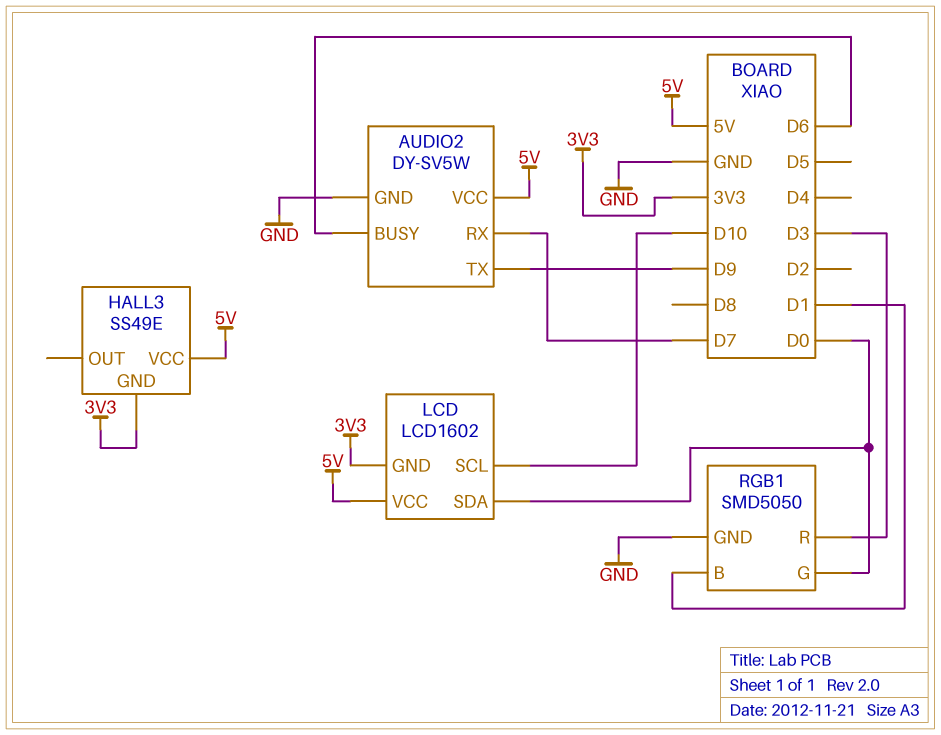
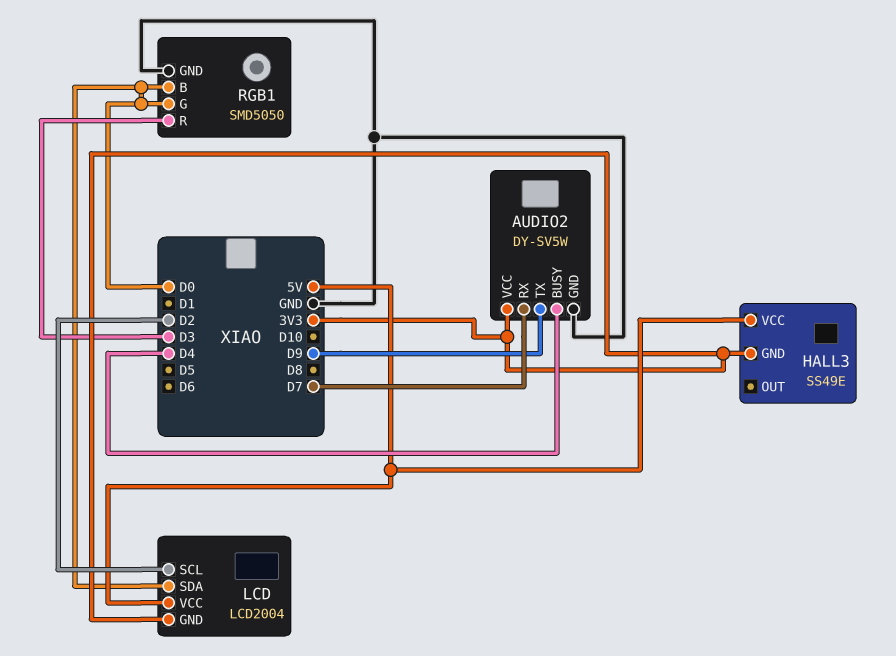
AUDIO2 pin BUSY: D6 -> D4
AUDIO2 pin VCC: 5V -> 3V3
LCD: LCD1602 -> LCD2004
LCD pin SCL: D10 -> D2
RGB1 pin B: D1 -> D0

